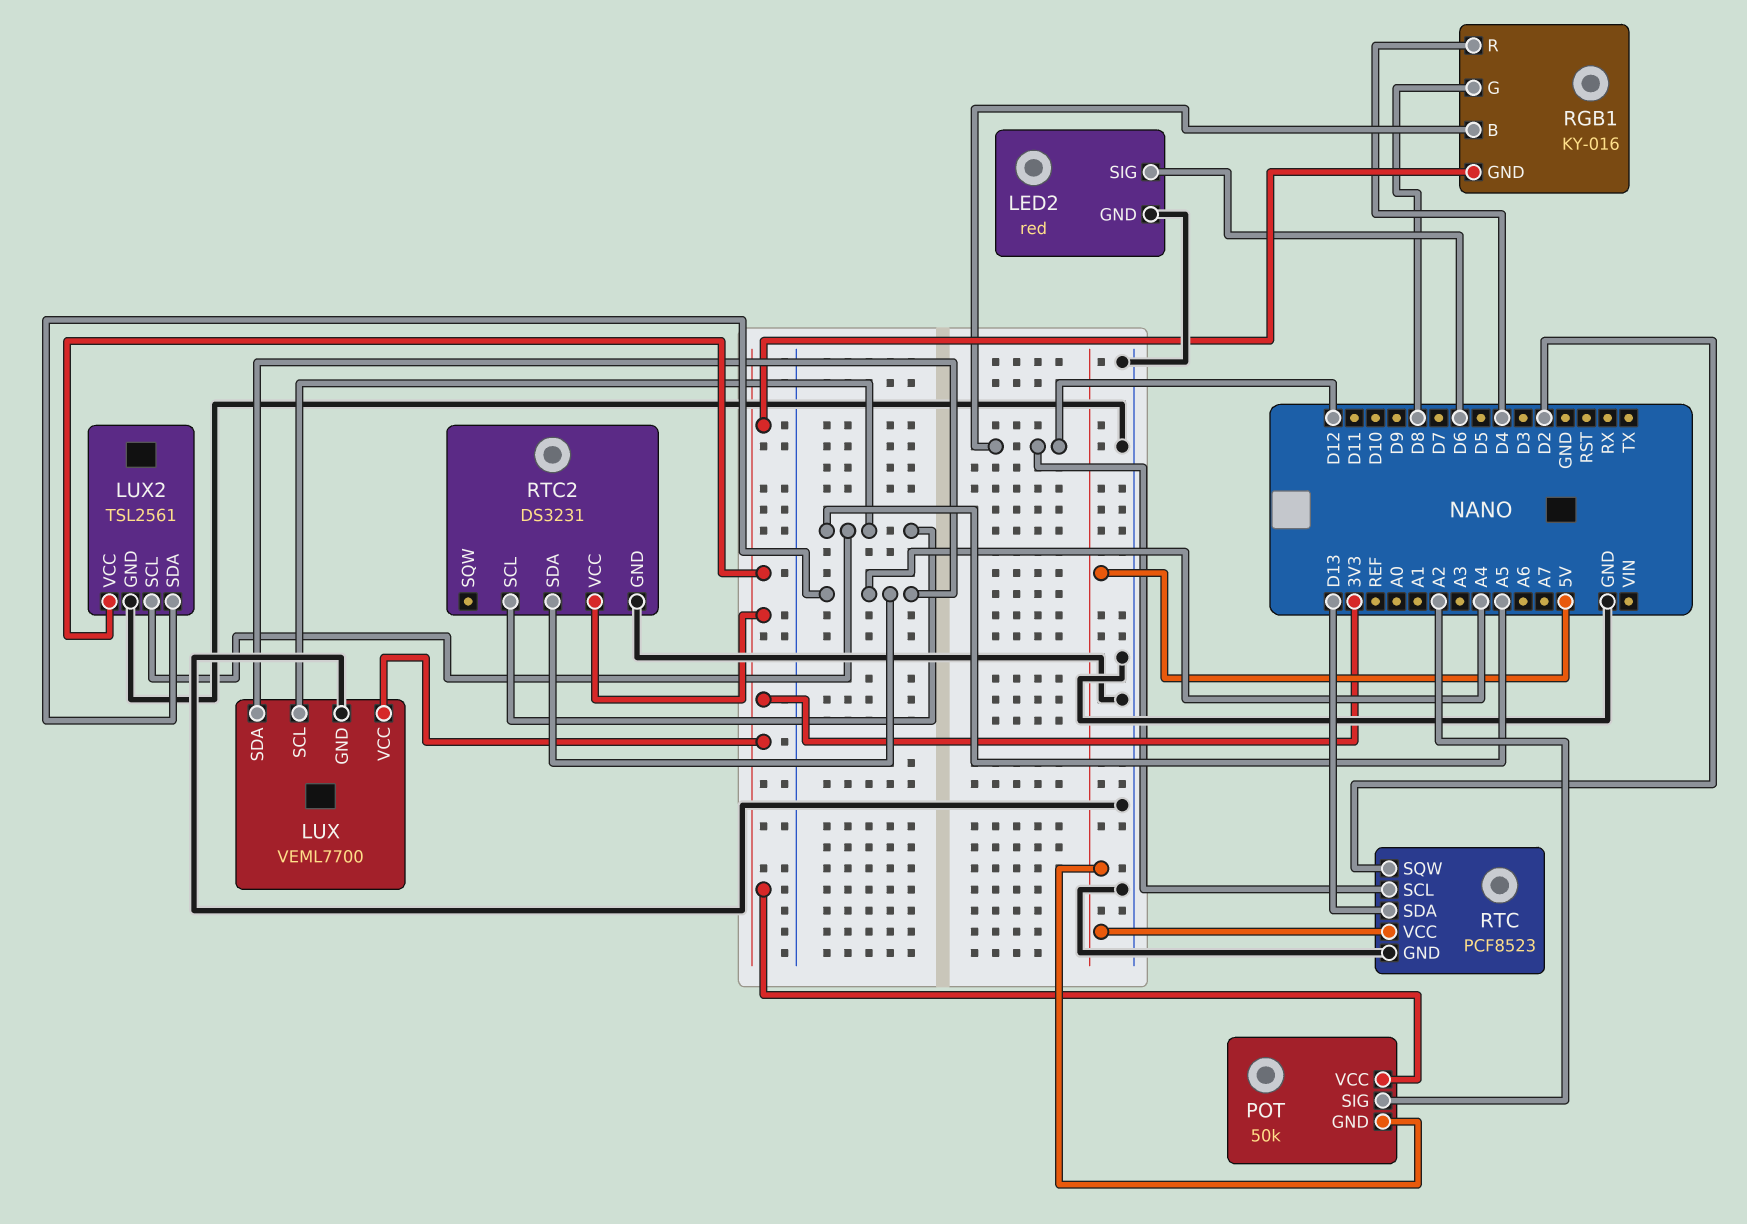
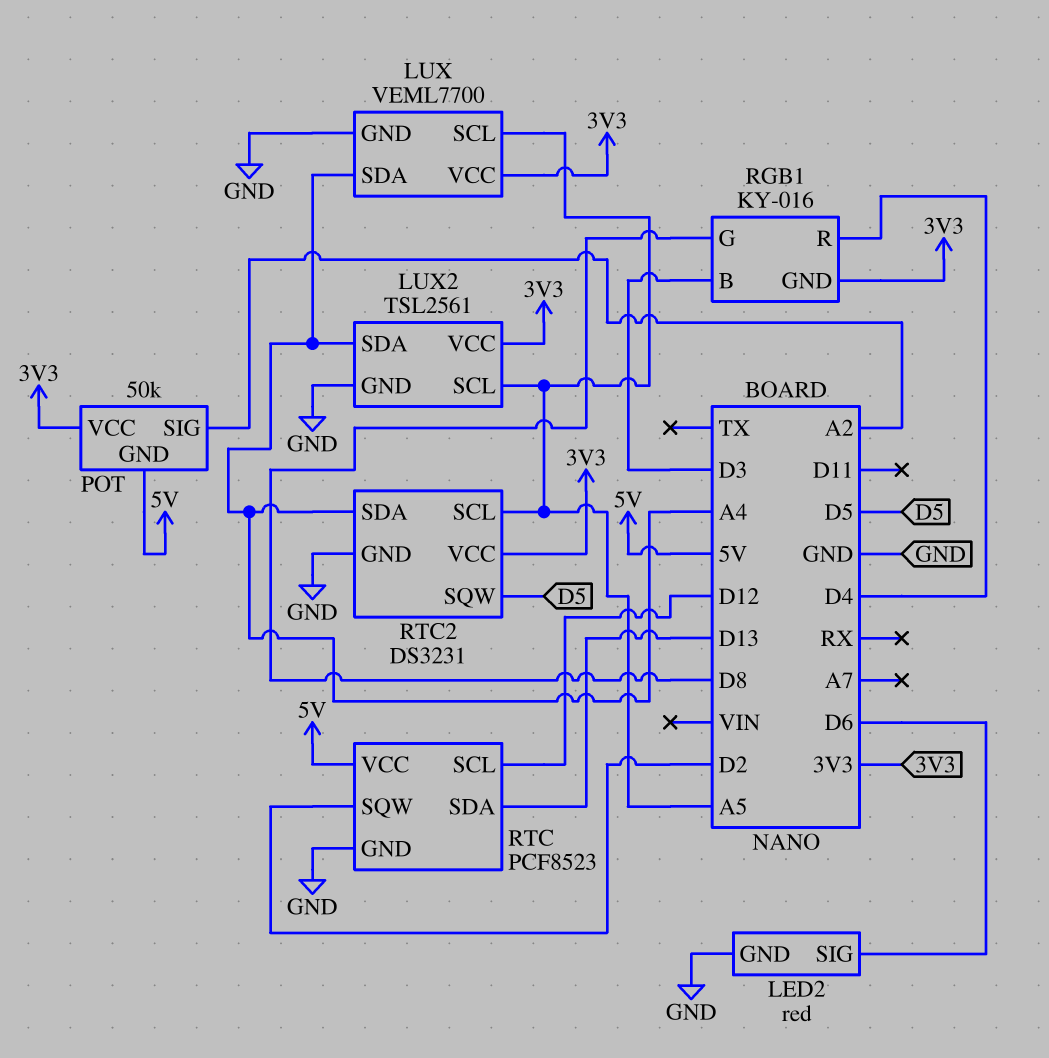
RGB1 pin B: D12 -> D3
RTC2 pin SQW: none -> D5

